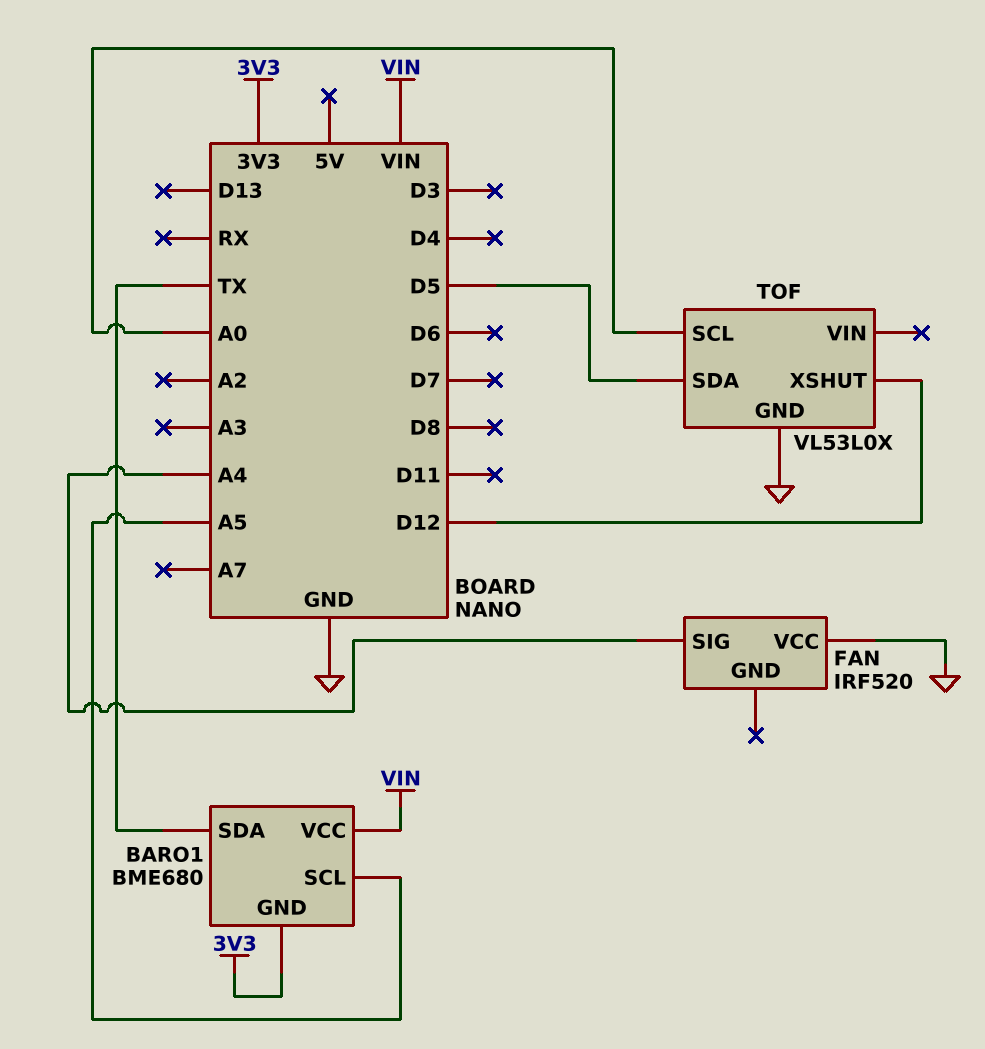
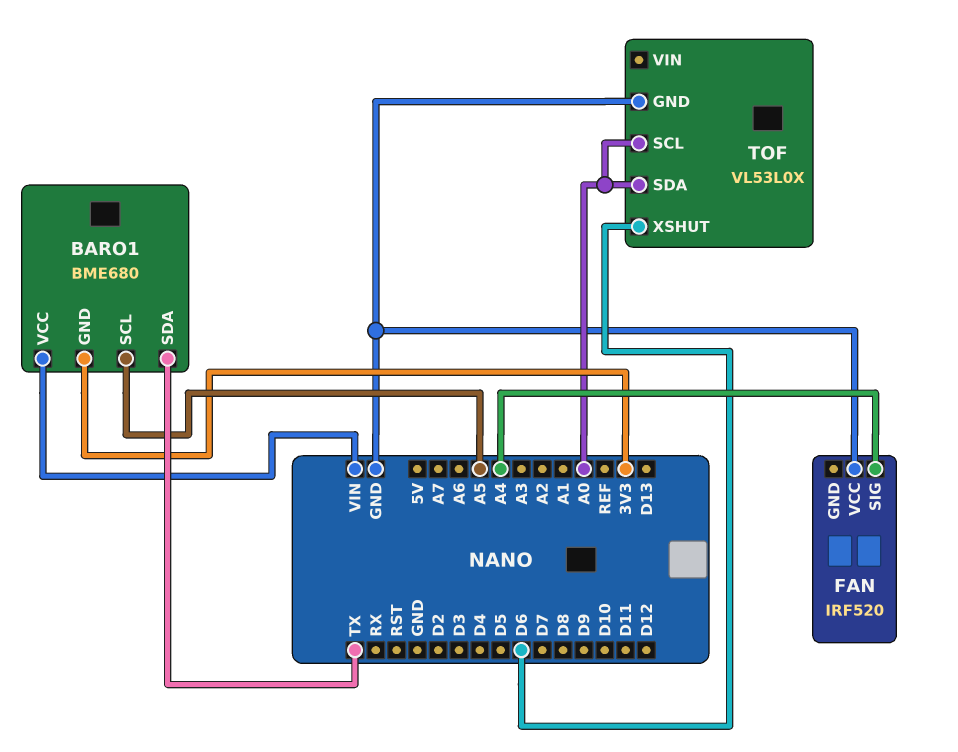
TOF pin SDA: D5 -> A0
TOF pin XSHUT: D12 -> D6

